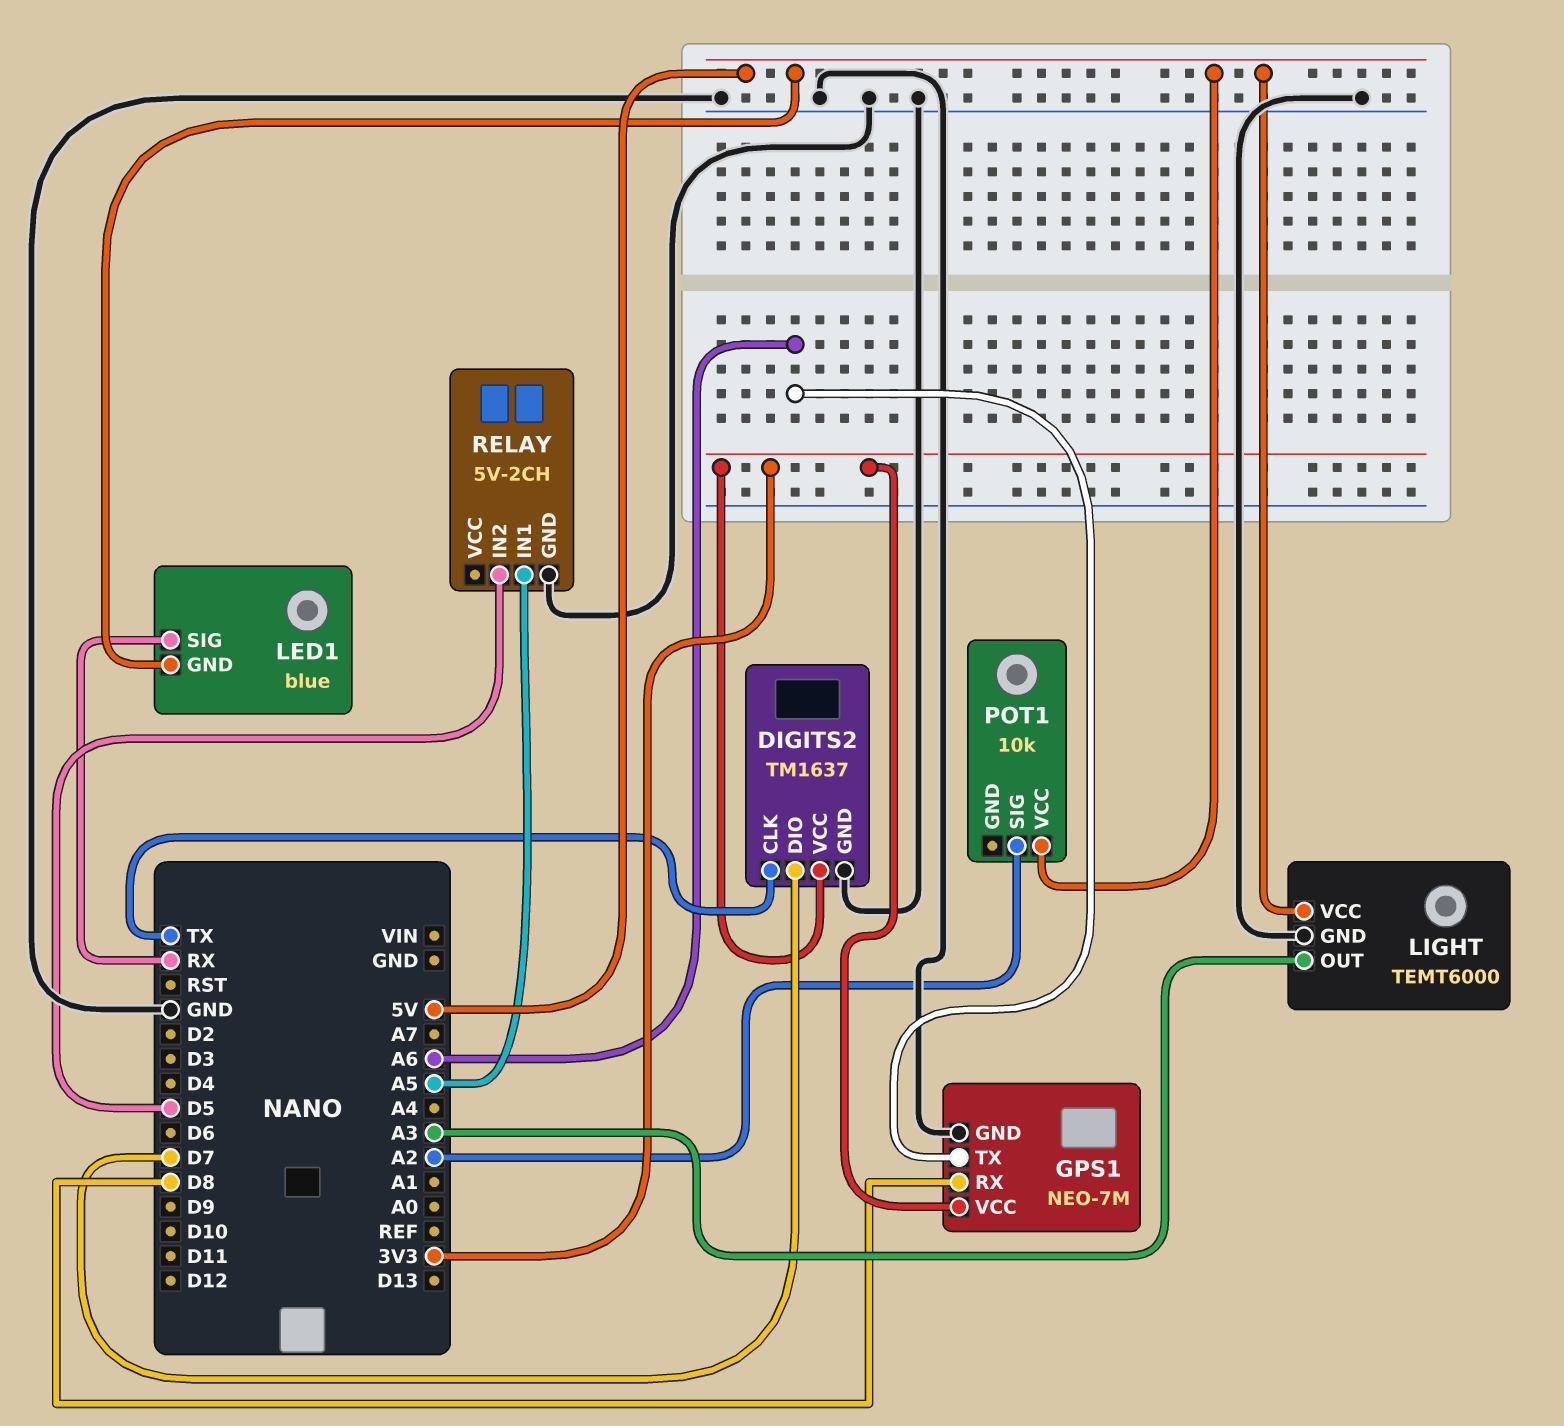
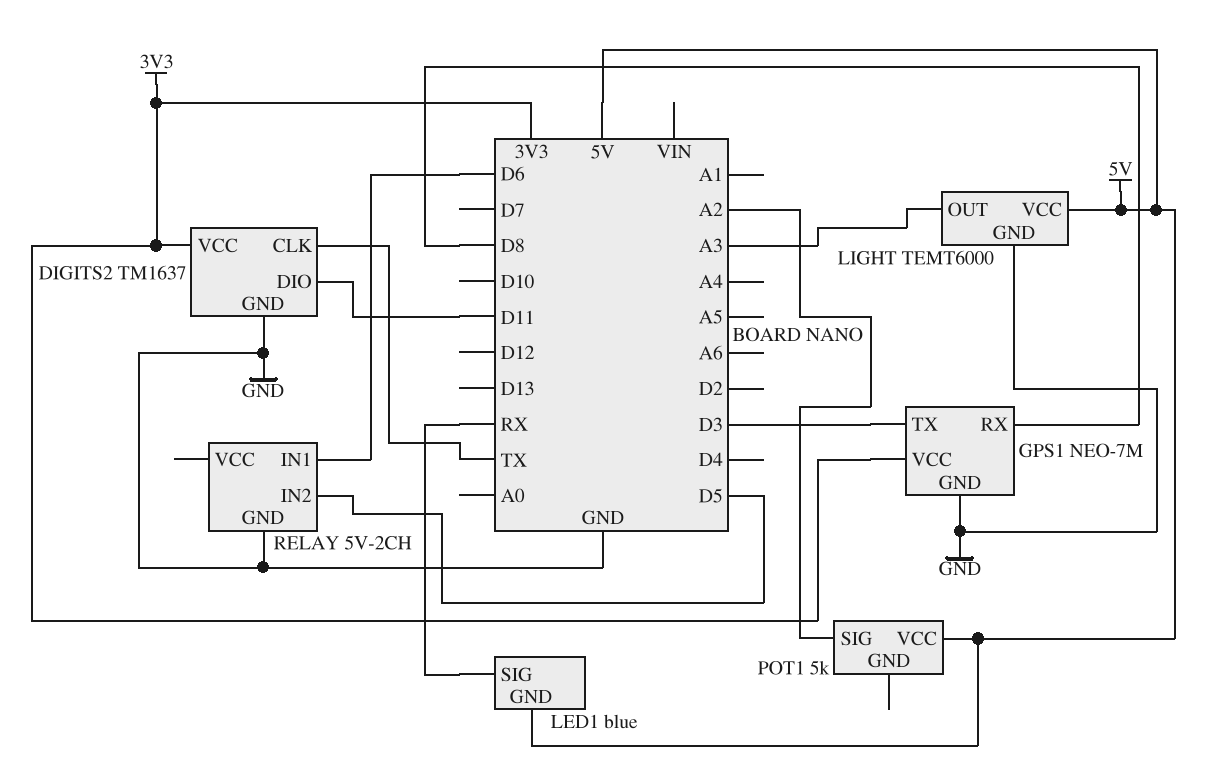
DIGITS2 pin DIO: D7 -> D11
GPS1 pin TX: A6 -> D3
POT1: 10k -> 5k
RELAY pin IN1: A5 -> D6

